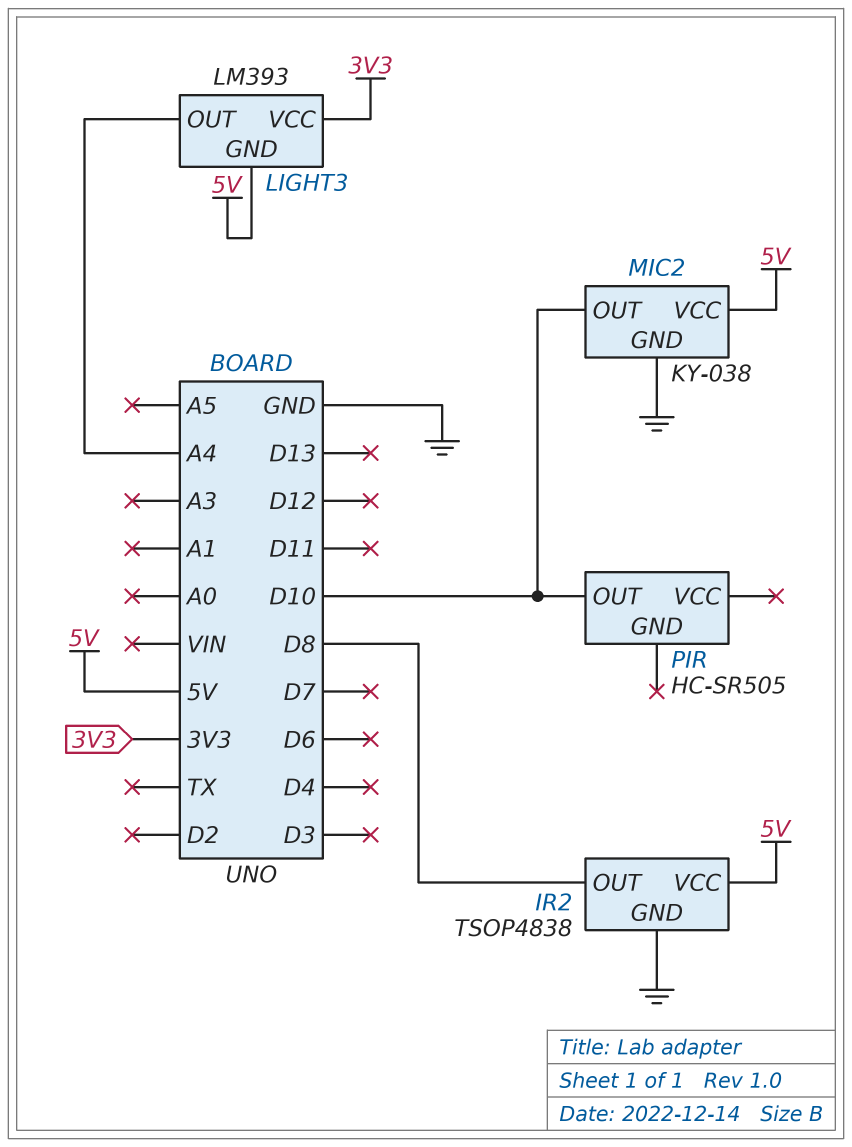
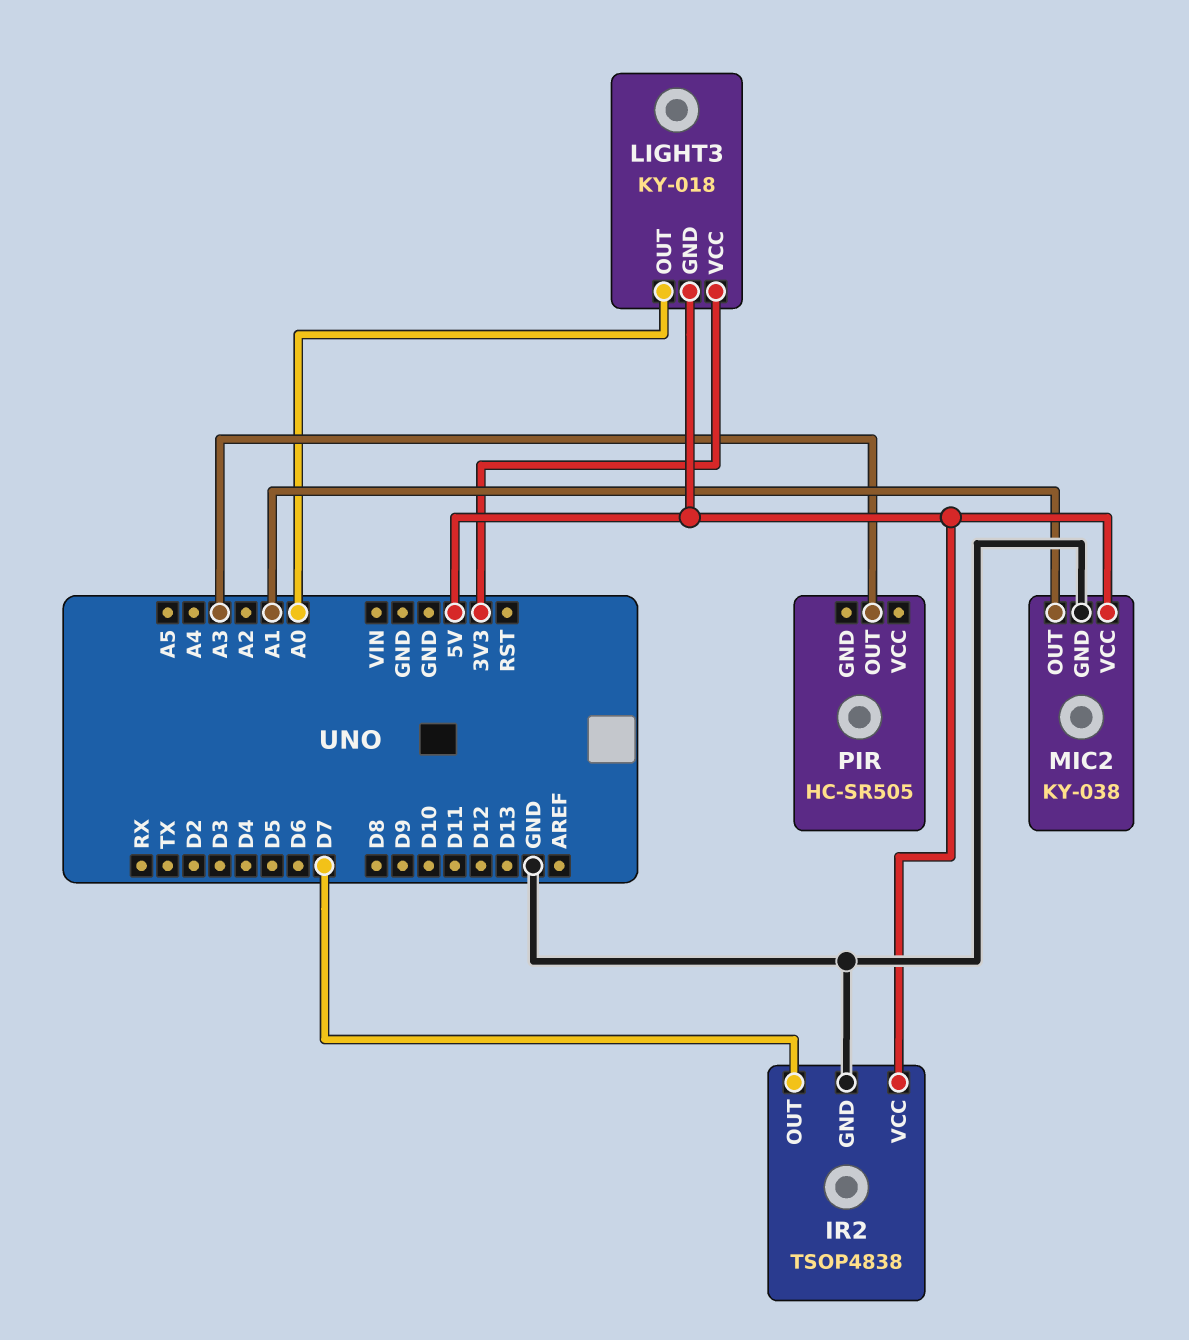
IR2 pin OUT: D8 -> D7
LIGHT3: LM393 -> KY-018
LIGHT3 pin OUT: A4 -> A0
MIC2 pin OUT: D10 -> A1
PIR pin OUT: D10 -> A3

